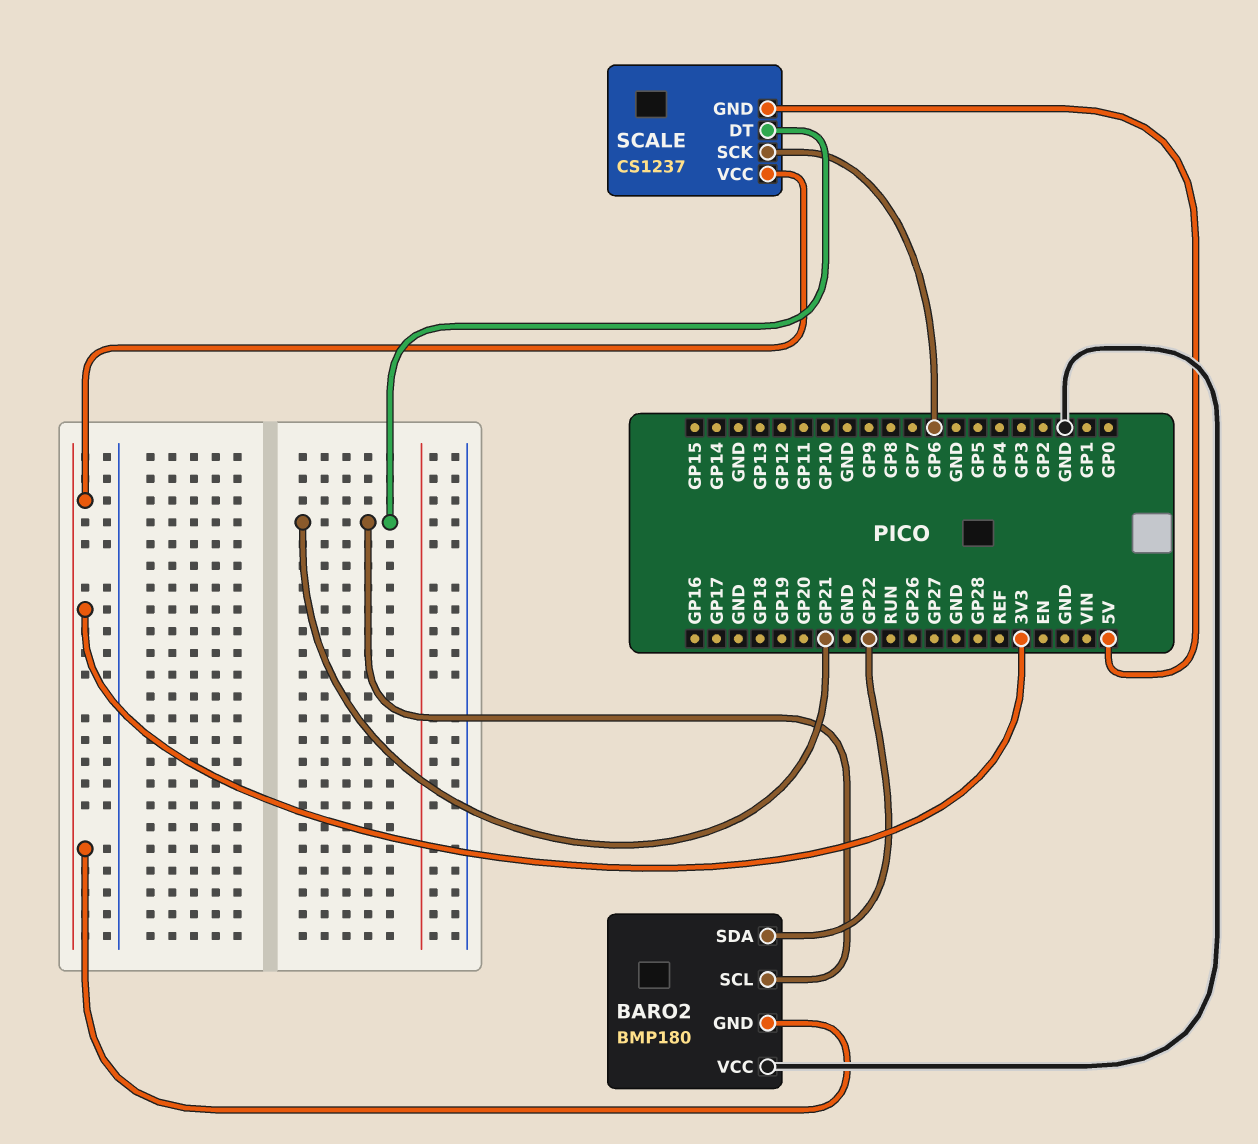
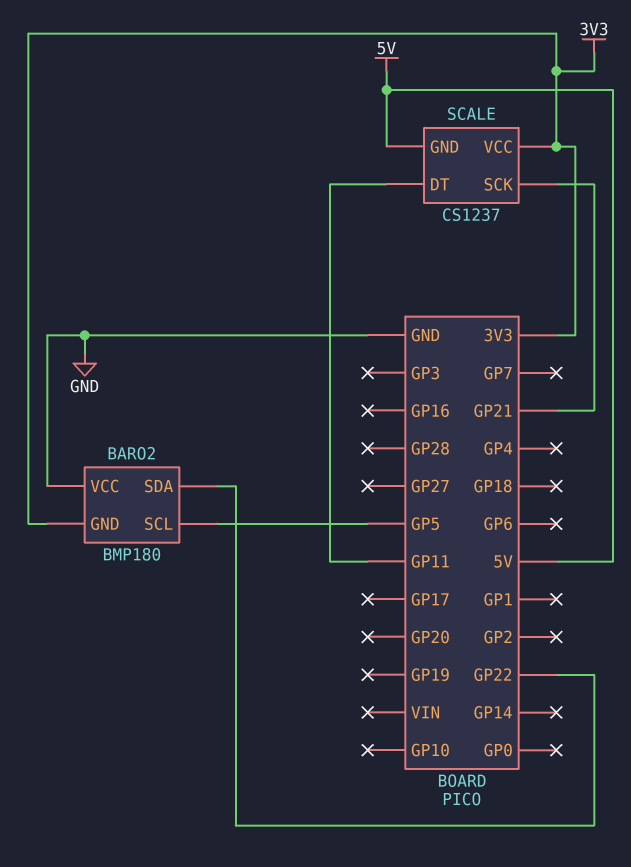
BARO2 pin SCL: GP21 -> GP5
SCALE pin DT: GP21 -> GP11
SCALE pin SCK: GP6 -> GP21

